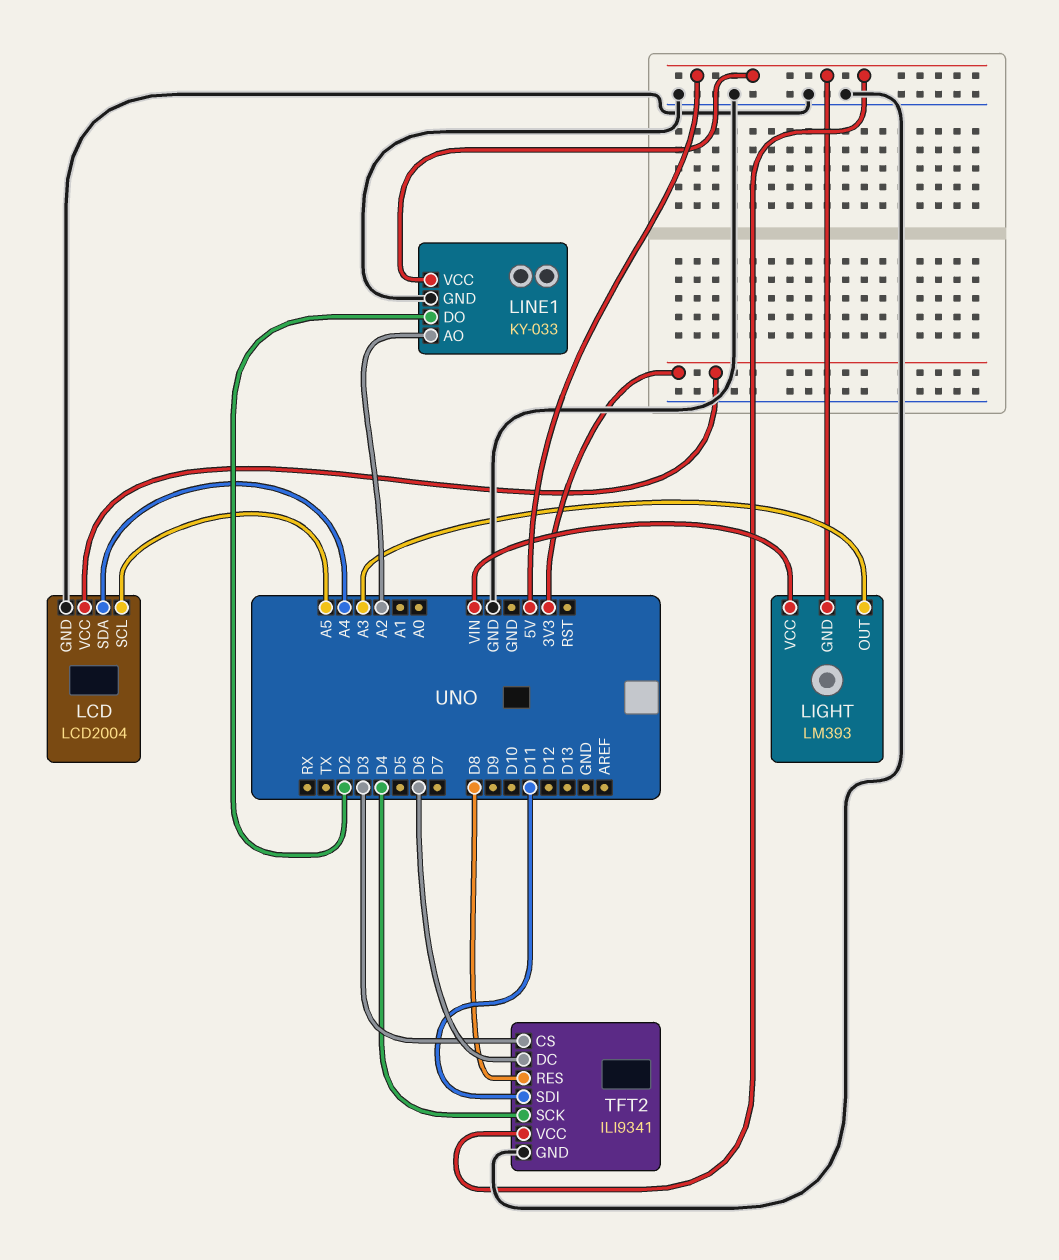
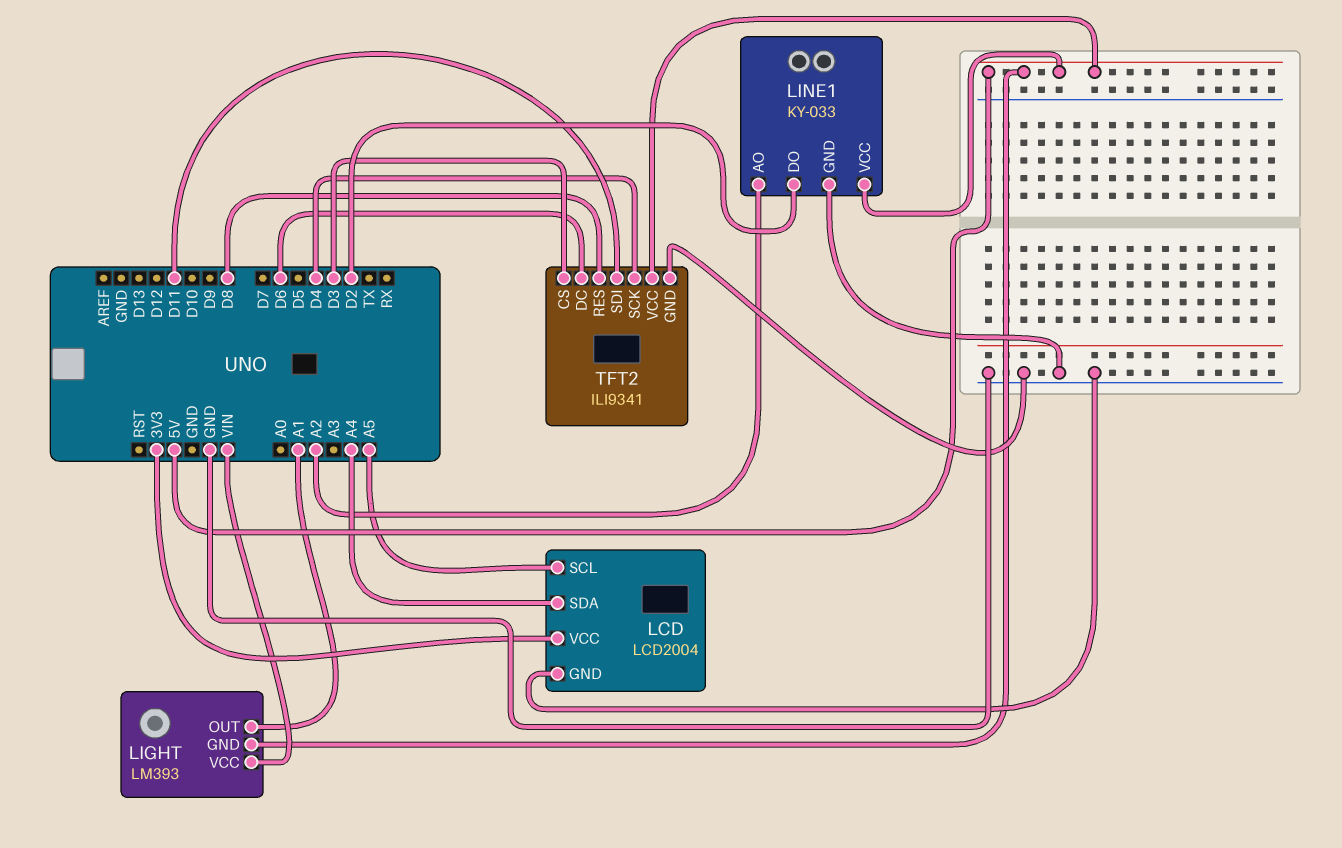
LIGHT pin OUT: A3 -> A1

